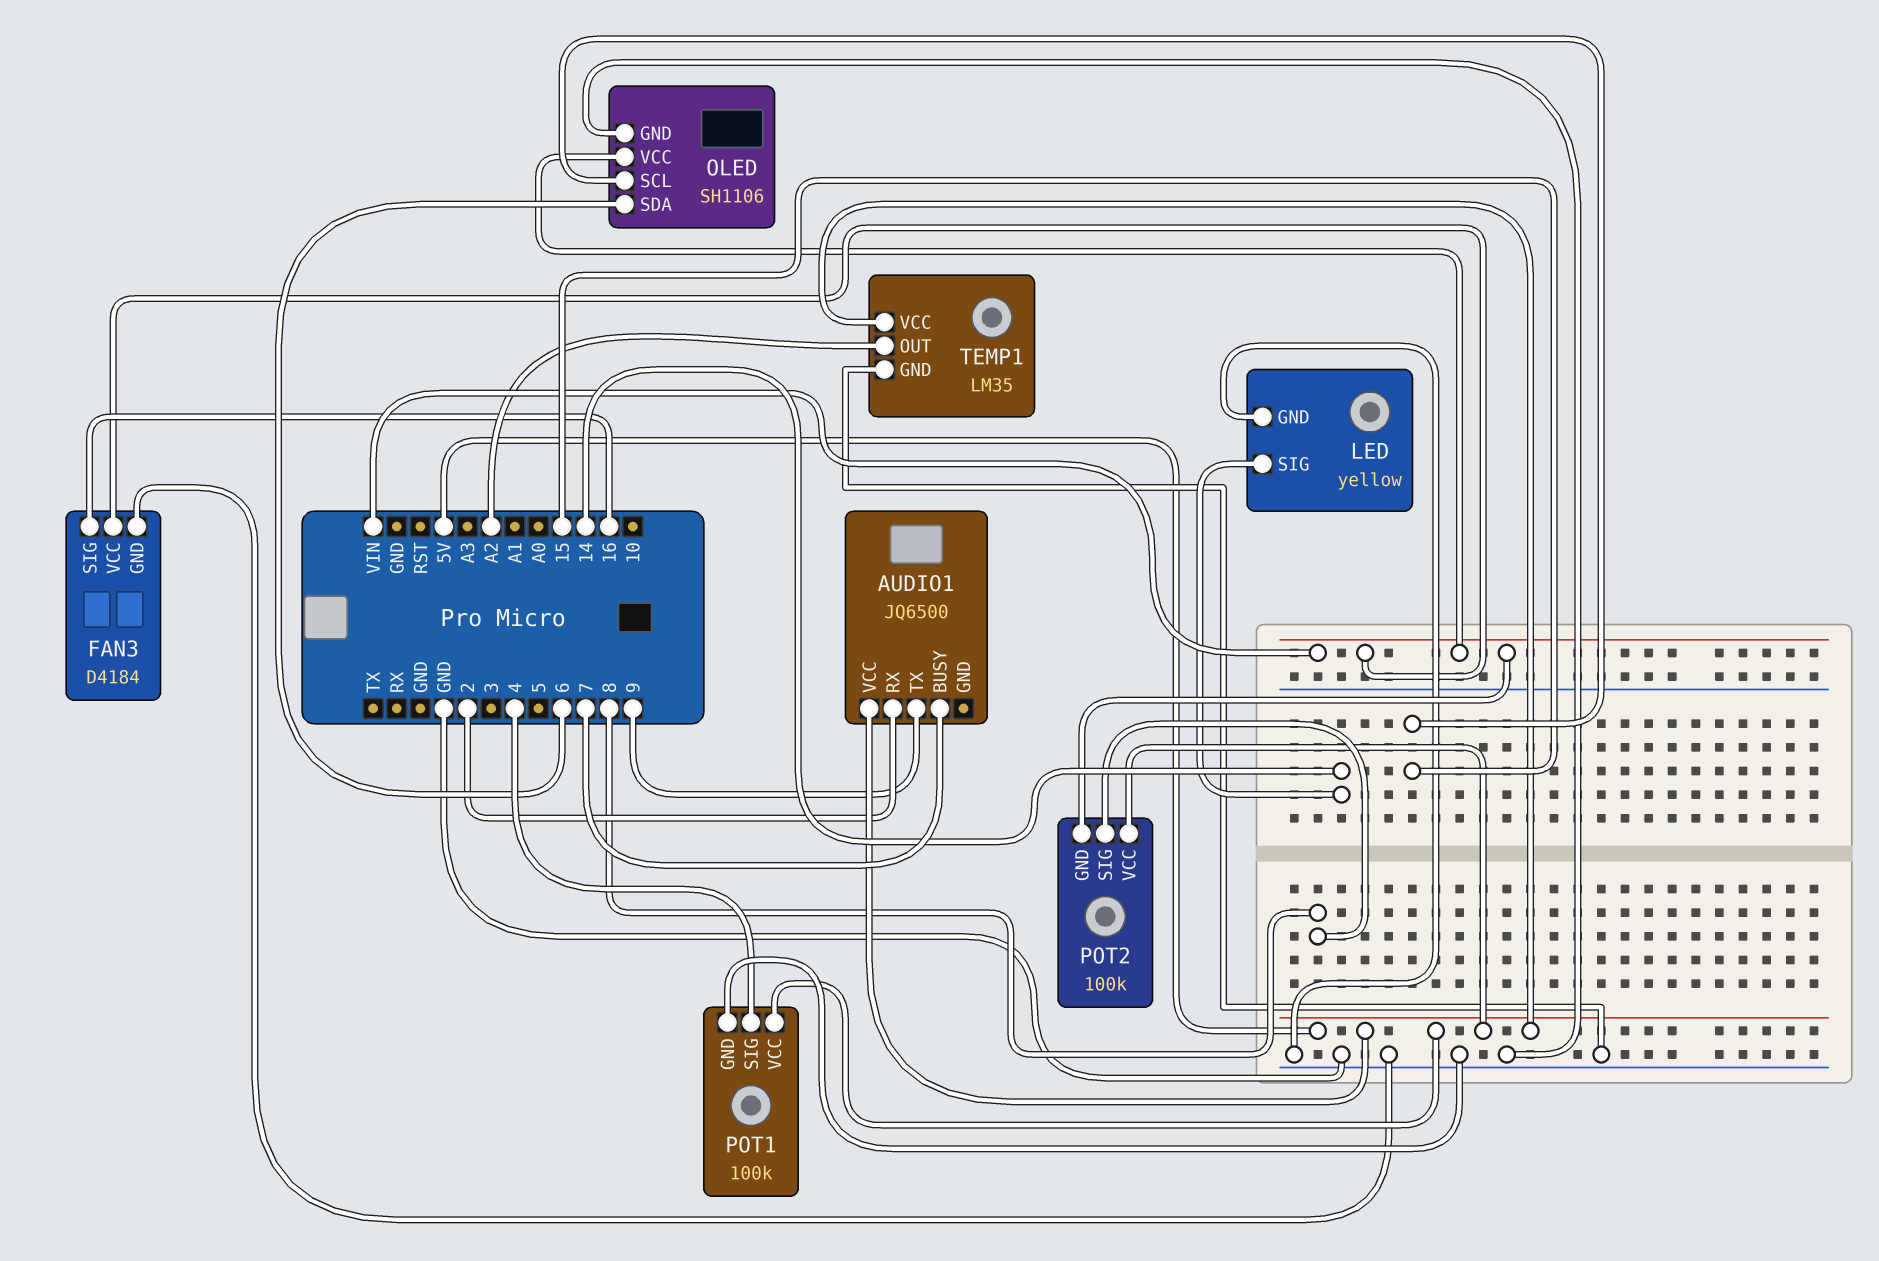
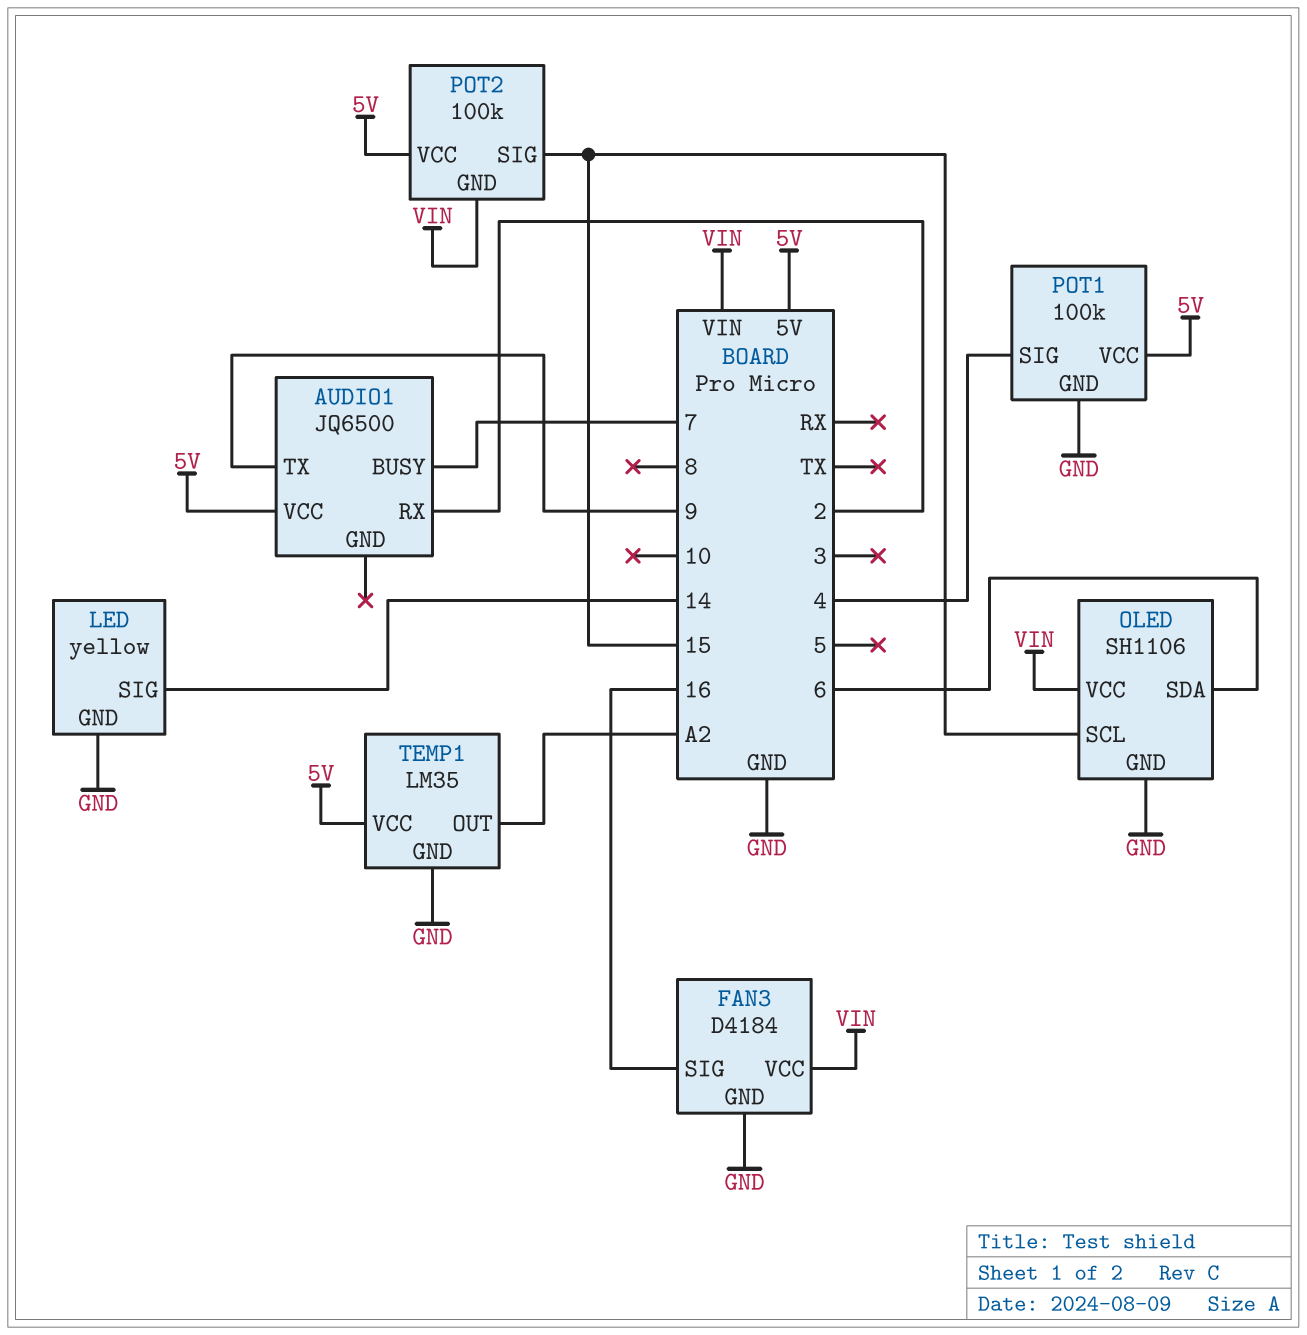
POT2 pin SIG: 8 -> 15

